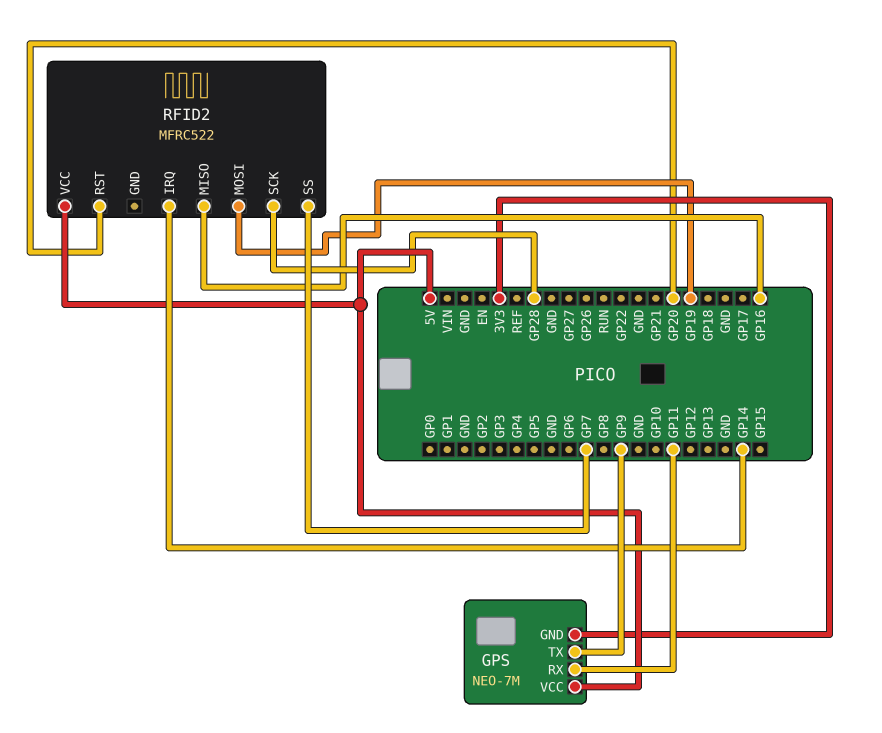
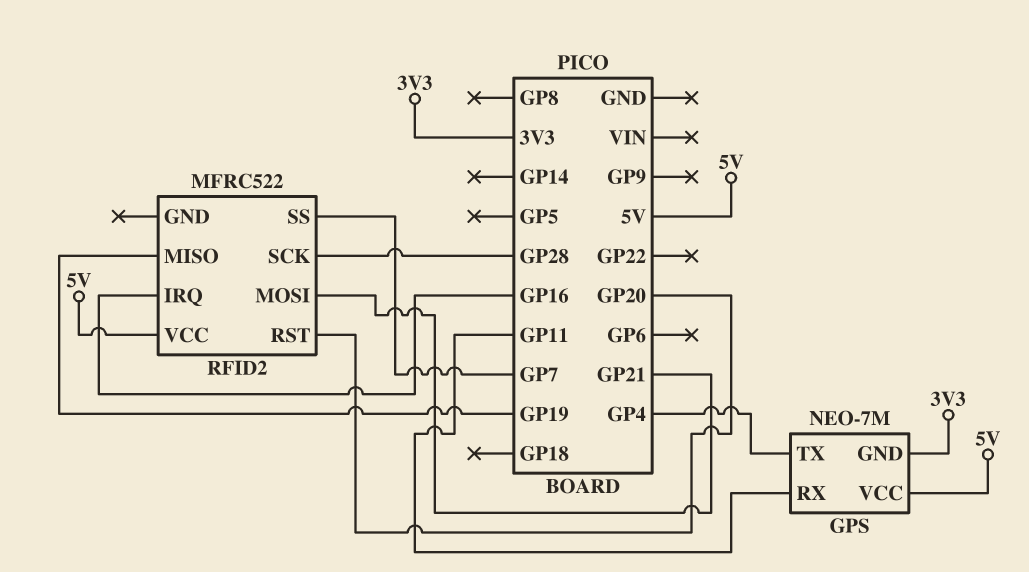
GPS pin TX: GP9 -> GP4
RFID2 pin IRQ: GP14 -> GP16
RFID2 pin MISO: GP16 -> GP19
RFID2 pin MOSI: GP19 -> GP21

